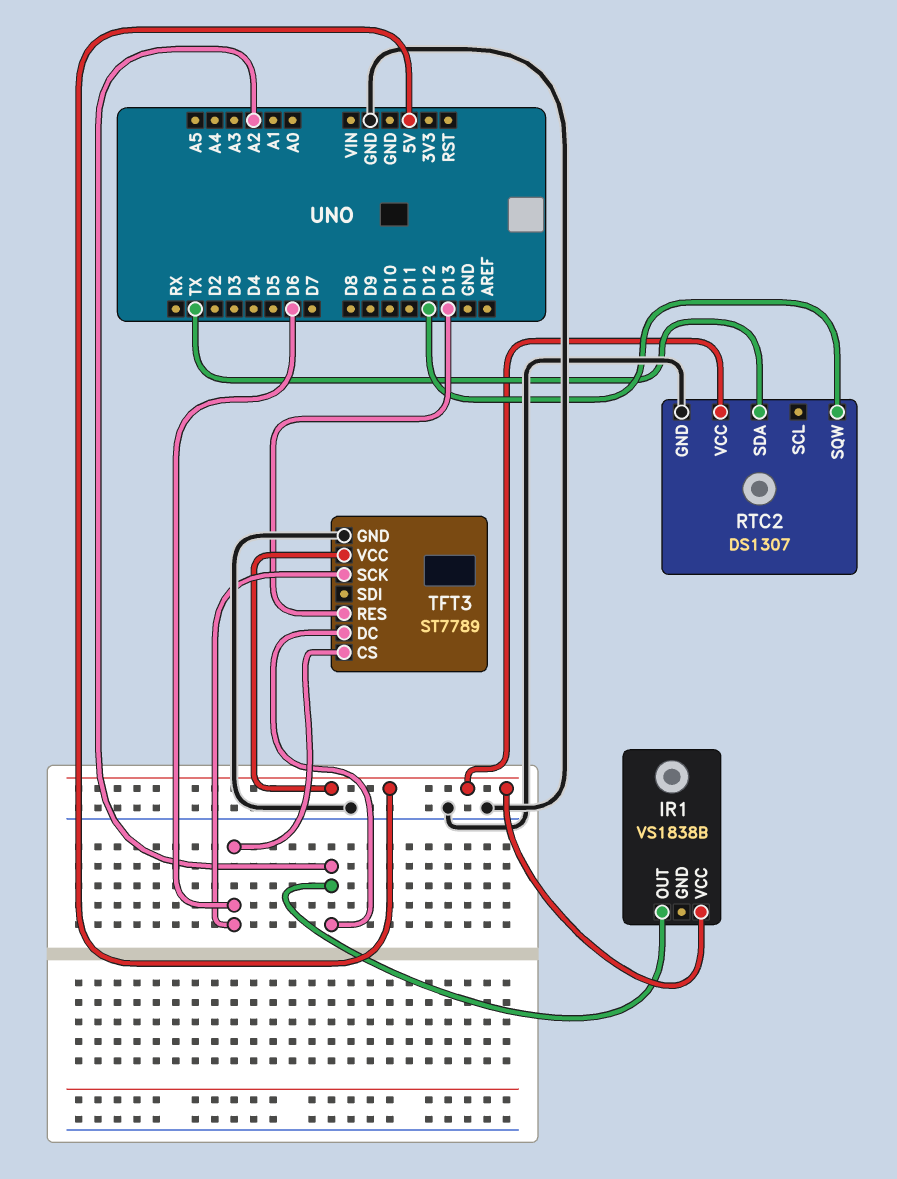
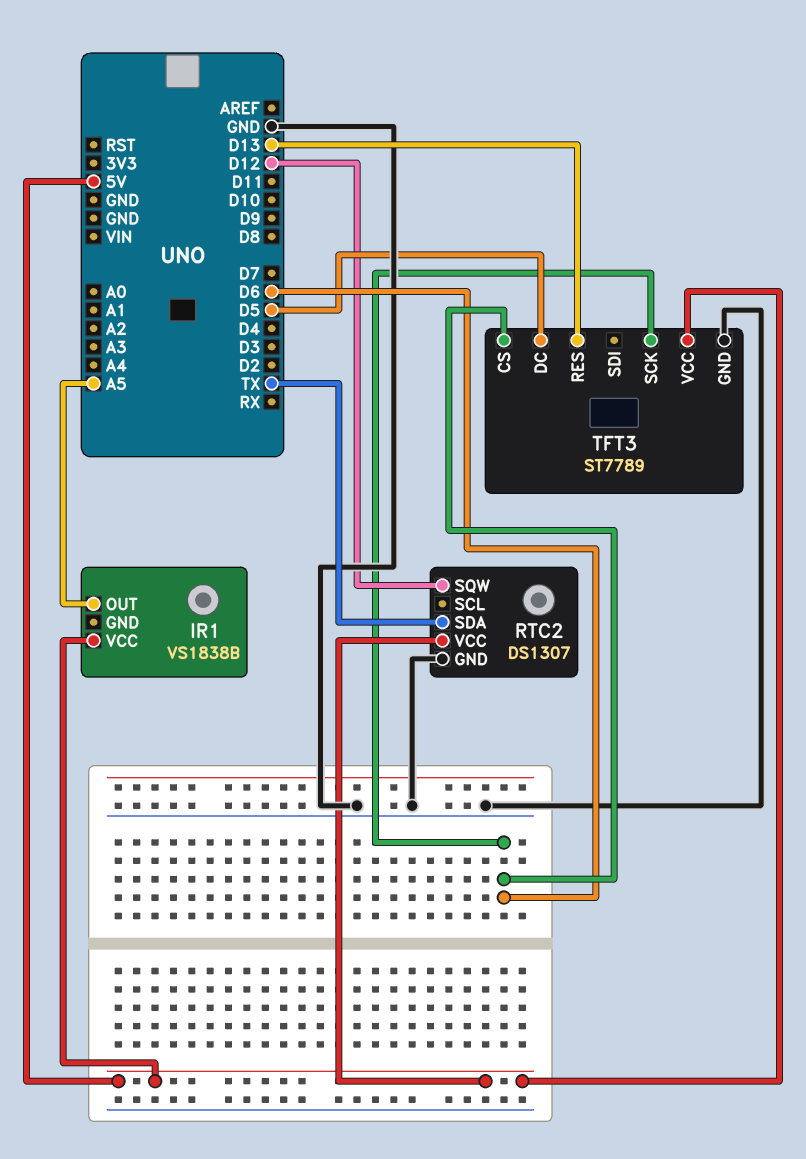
IR1 pin OUT: A2 -> A5
TFT3 pin DC: A2 -> D5

